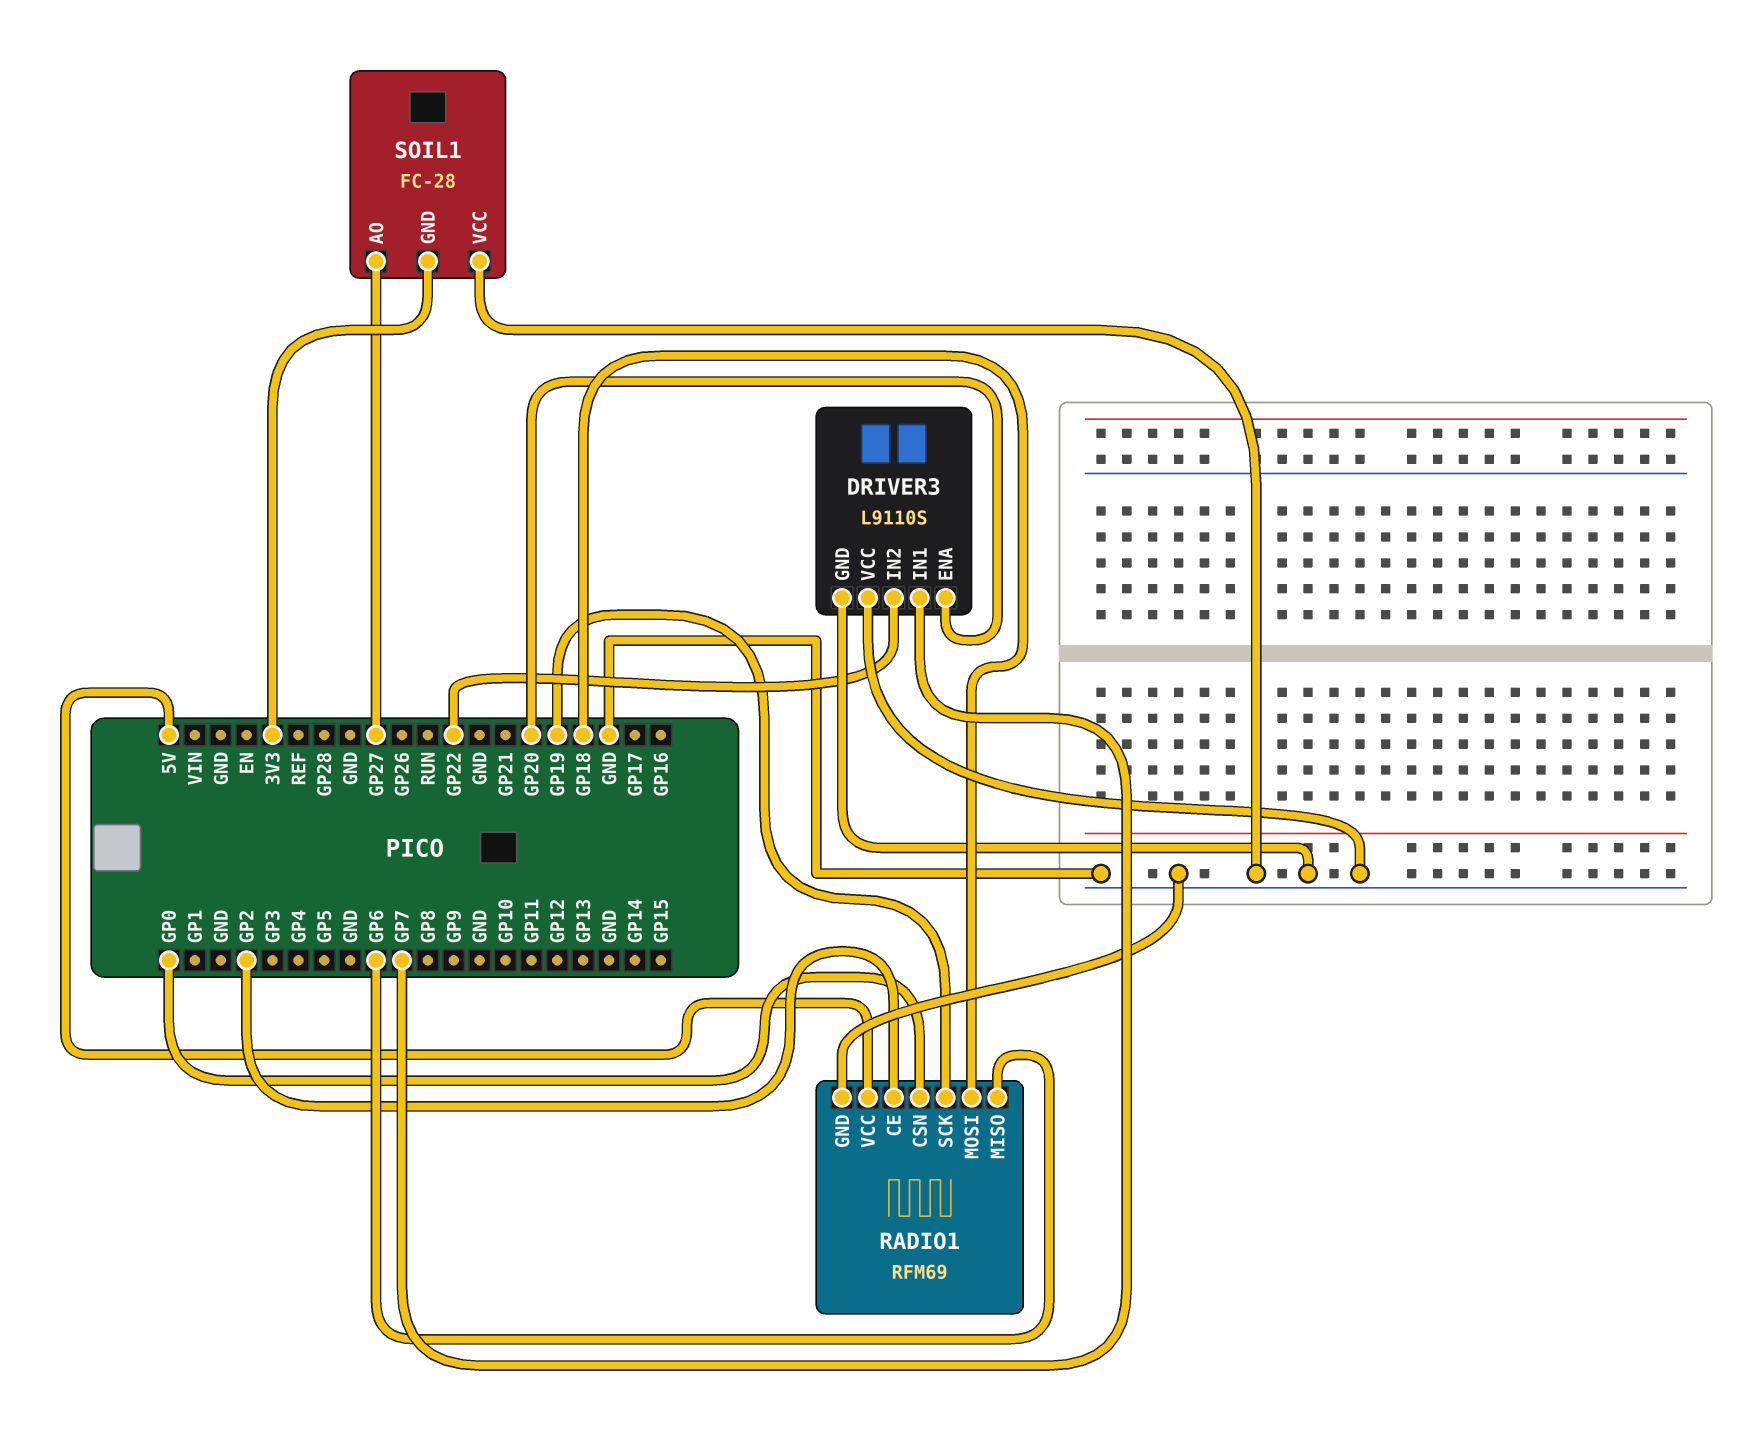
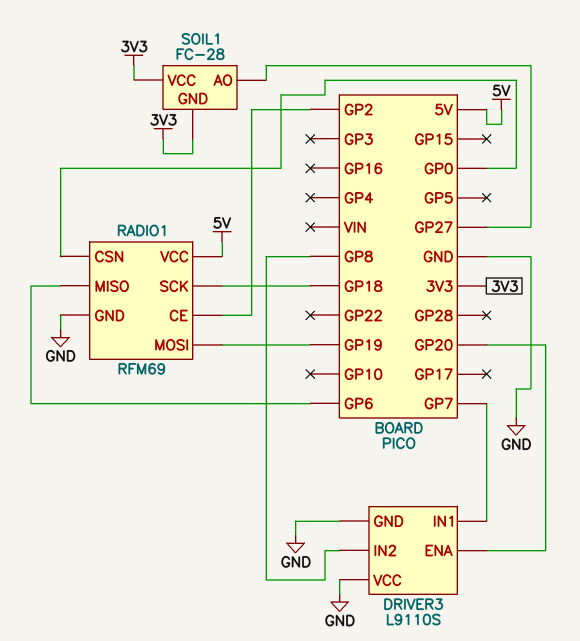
DRIVER3 pin IN2: GP22 -> GP8
RADIO1 pin MOSI: GP18 -> GP19
RADIO1 pin SCK: GP19 -> GP18
SOIL1 pin VCC: GND -> 3V3

